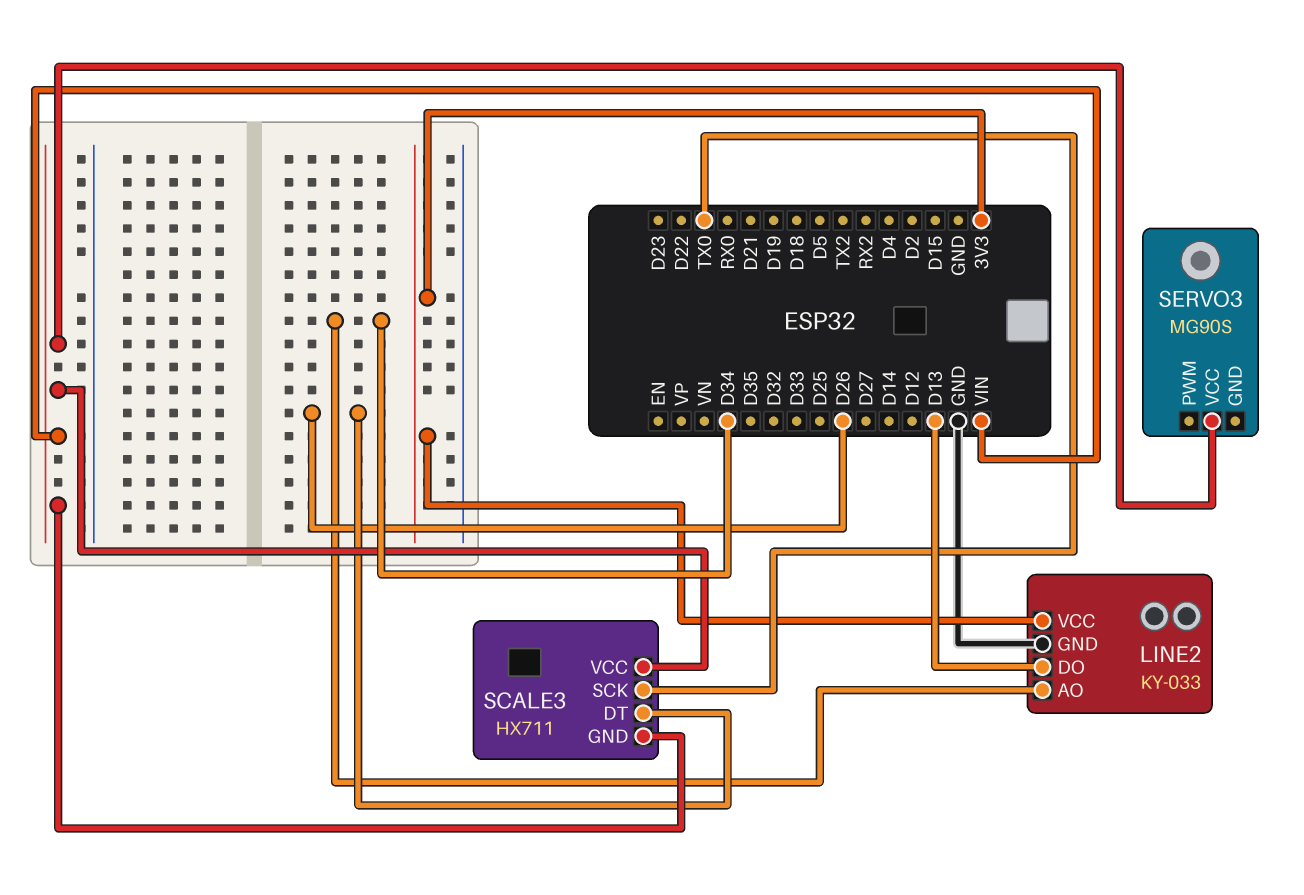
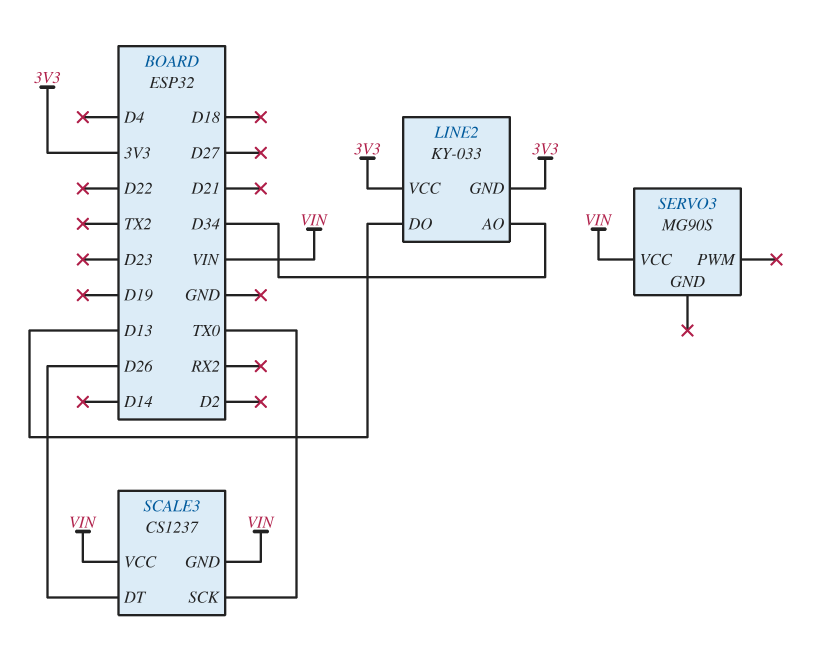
LINE2 pin GND: GND -> 3V3
SCALE3: HX711 -> CS1237

